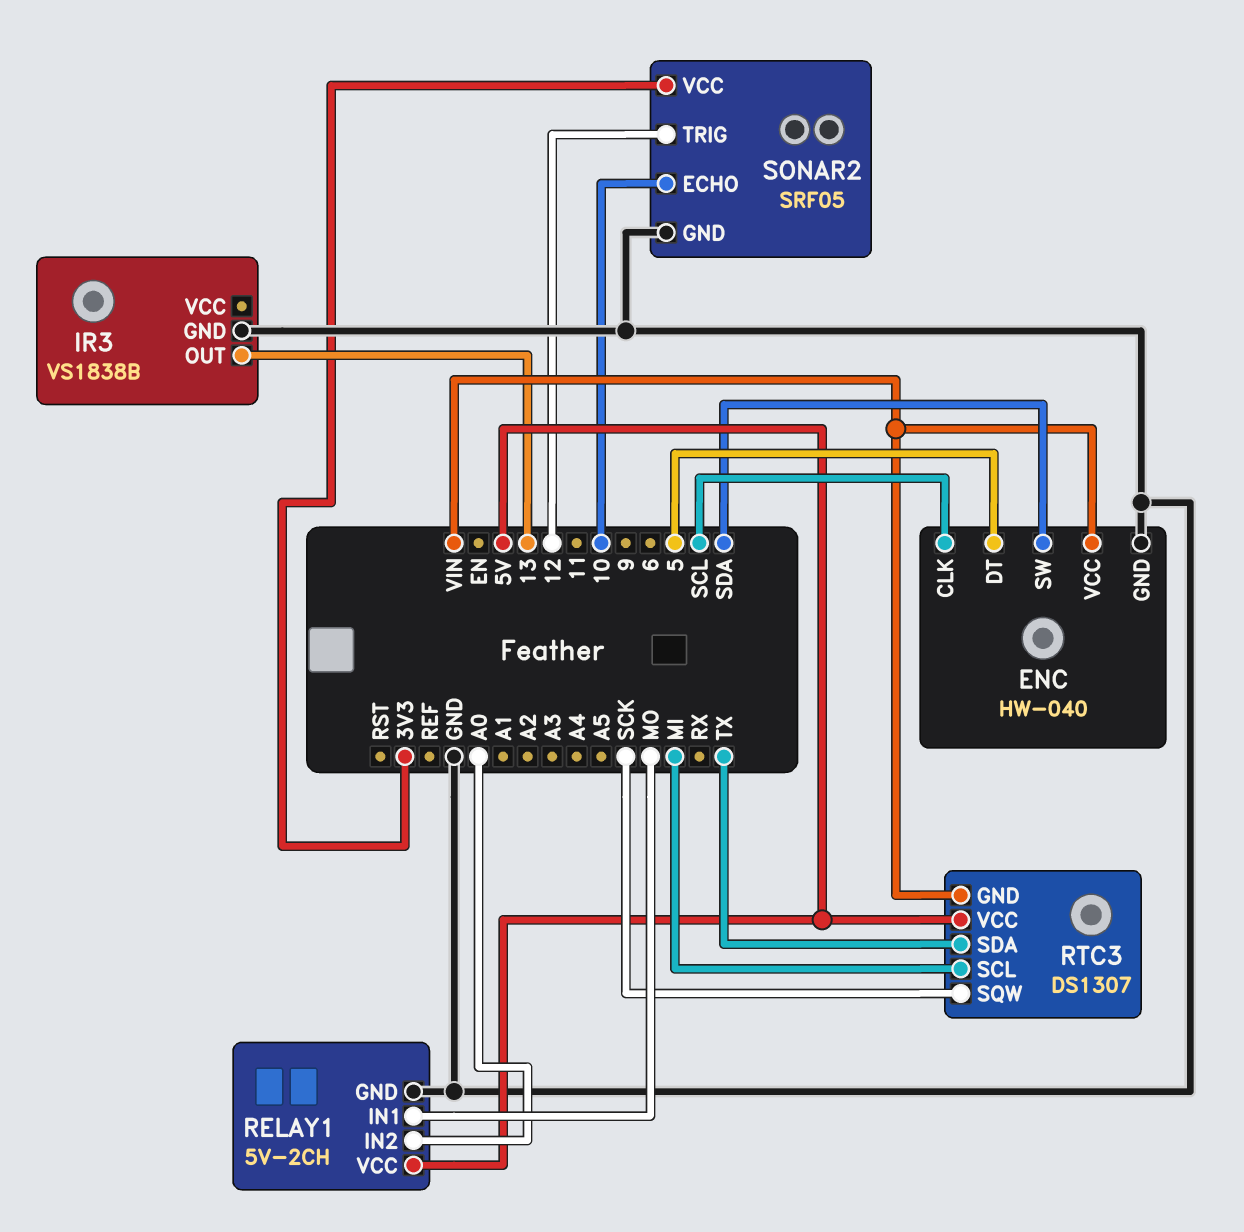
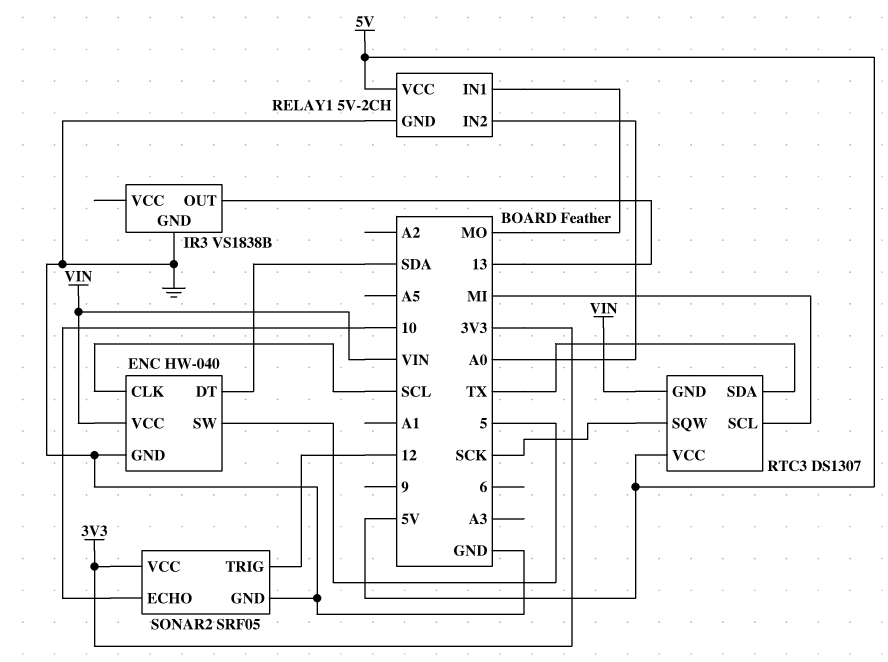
ENC pin DT: 5 -> SDA
ENC pin SW: SDA -> 5

